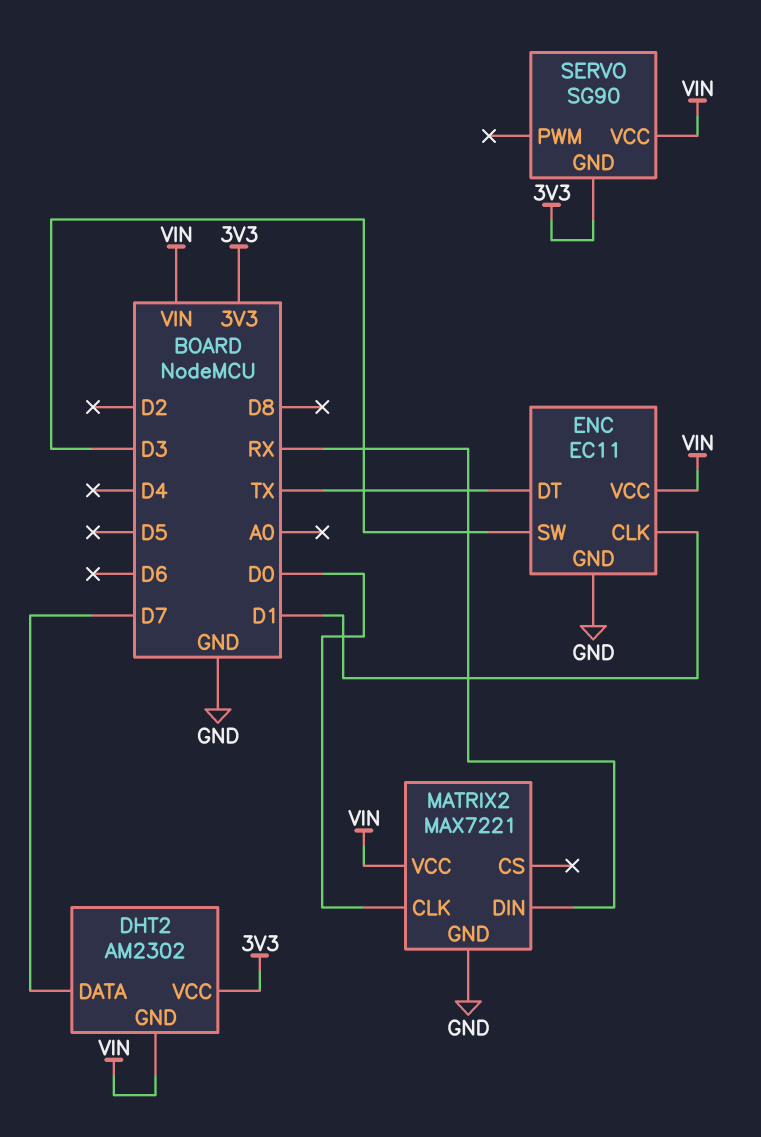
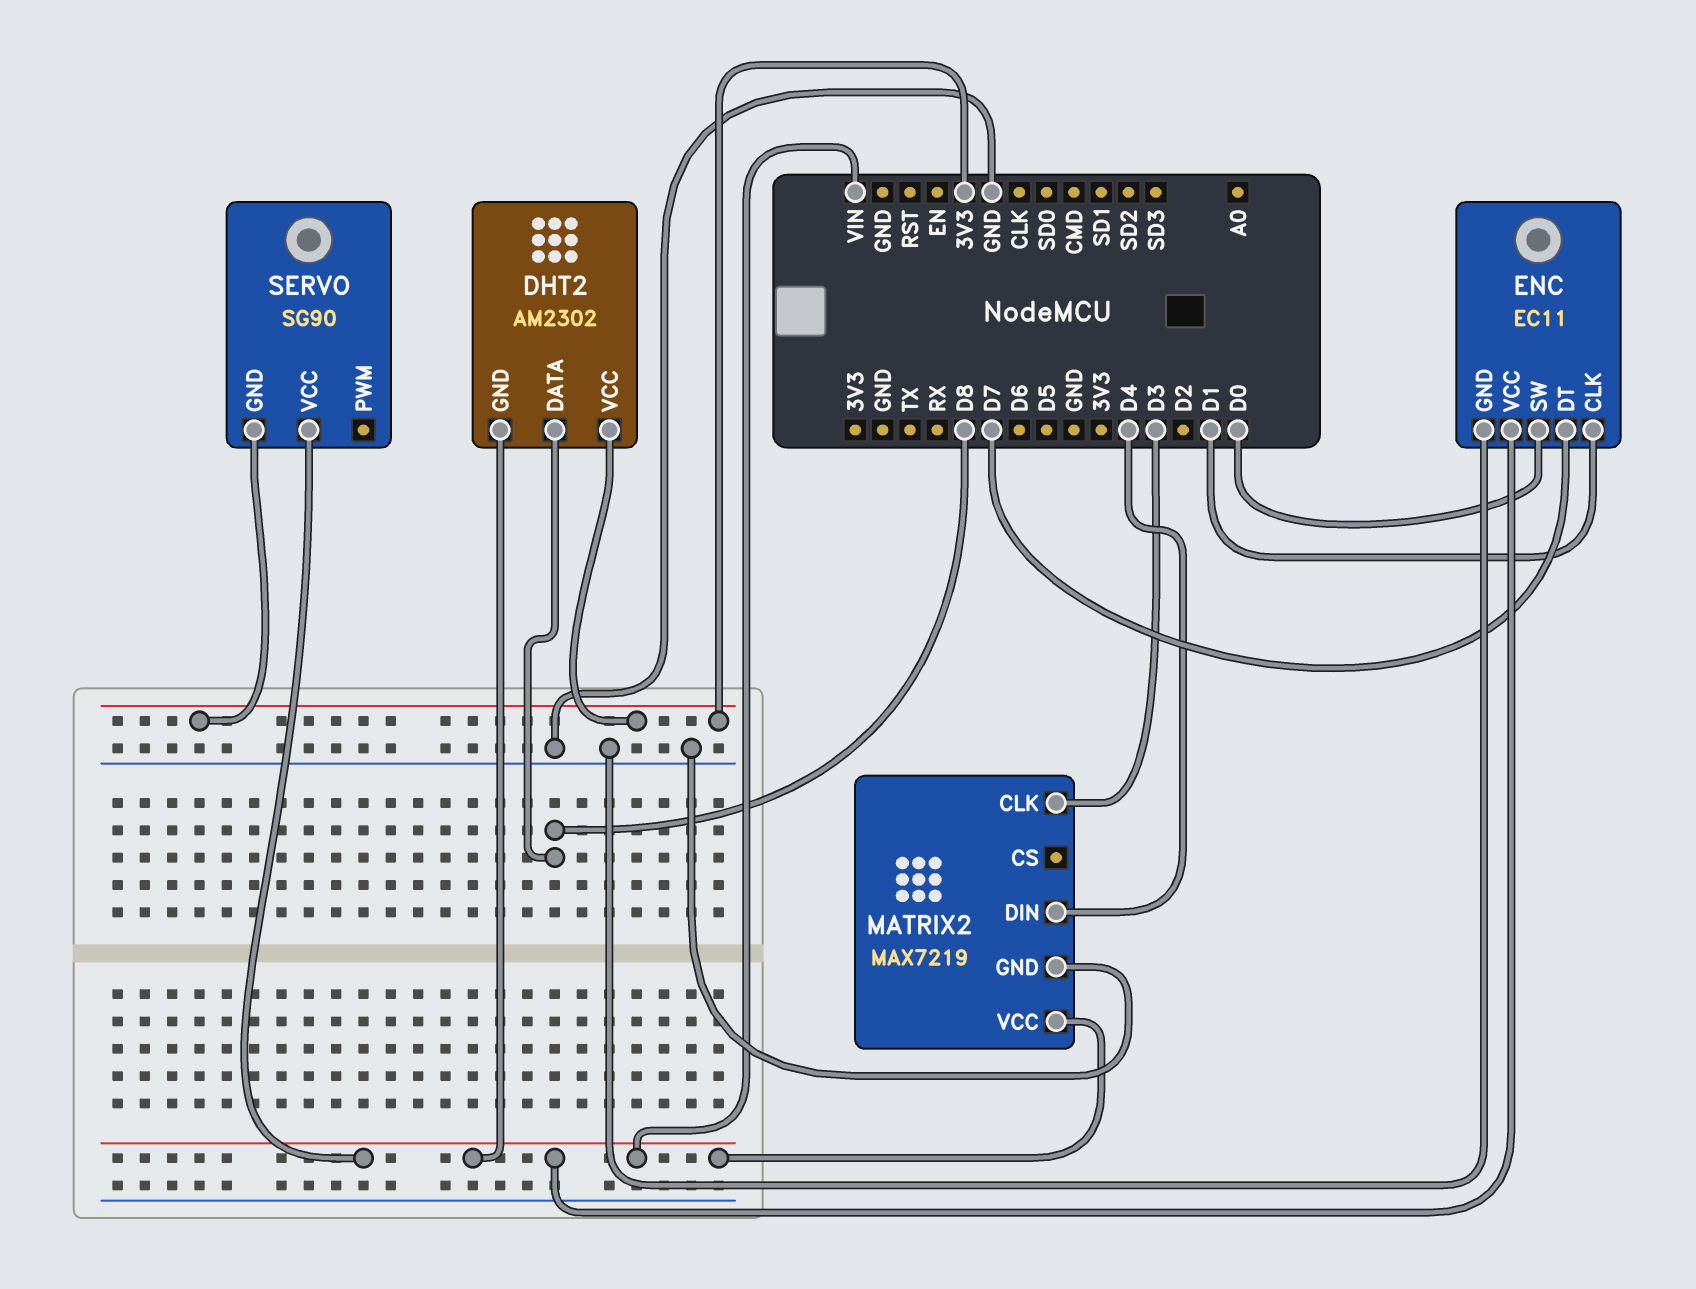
DHT2 pin DATA: D7 -> D8
ENC pin DT: TX -> D7
ENC pin SW: D3 -> D0
MATRIX2: MAX7221 -> MAX7219
MATRIX2 pin CLK: D0 -> D3
MATRIX2 pin DIN: RX -> D4

